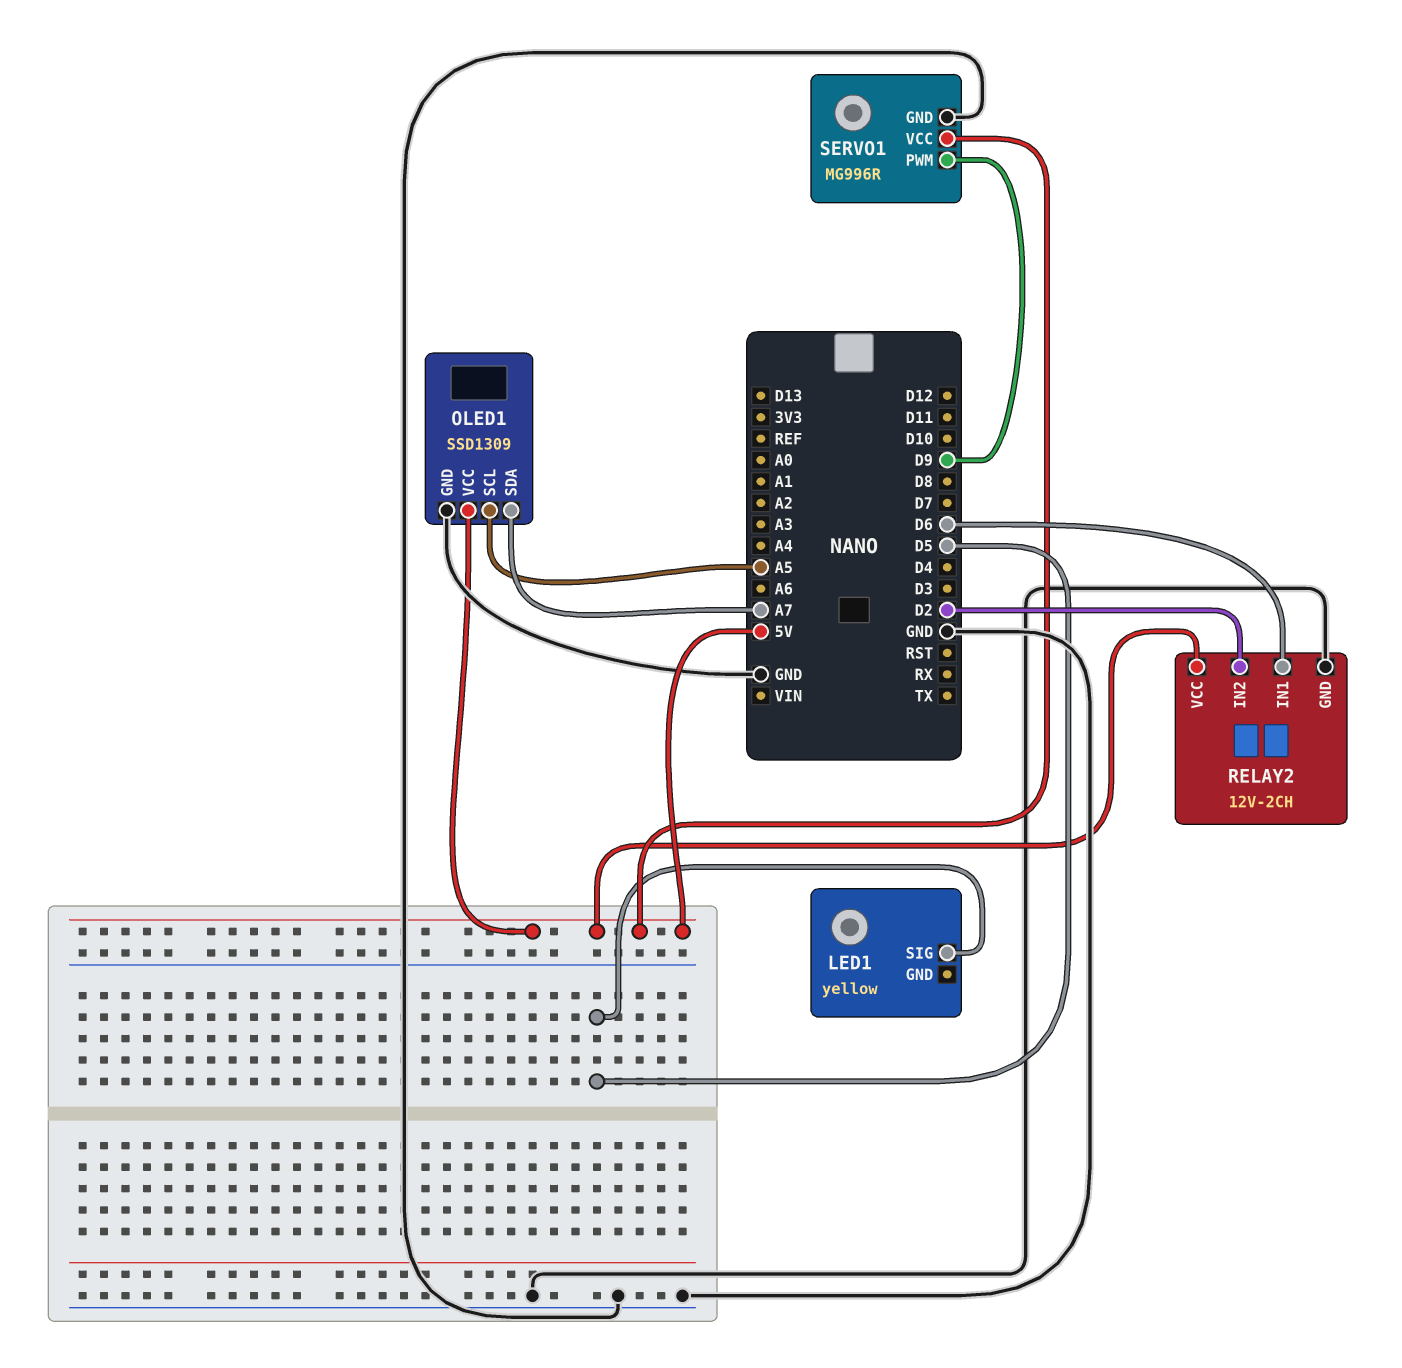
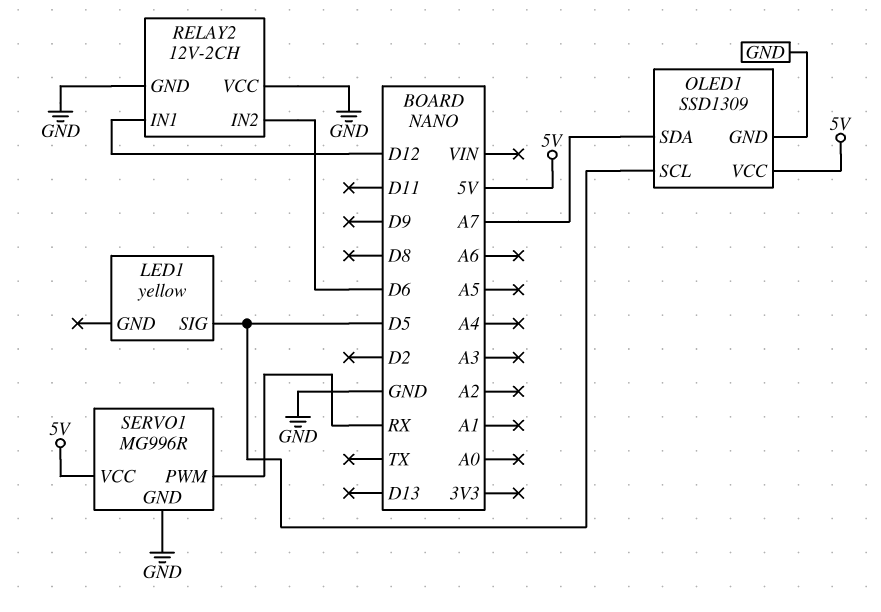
OLED1 pin SCL: A5 -> D5
RELAY2 pin IN1: D6 -> D12
RELAY2 pin IN2: D2 -> D6
RELAY2 pin VCC: 5V -> GND
SERVO1 pin PWM: D9 -> RX

